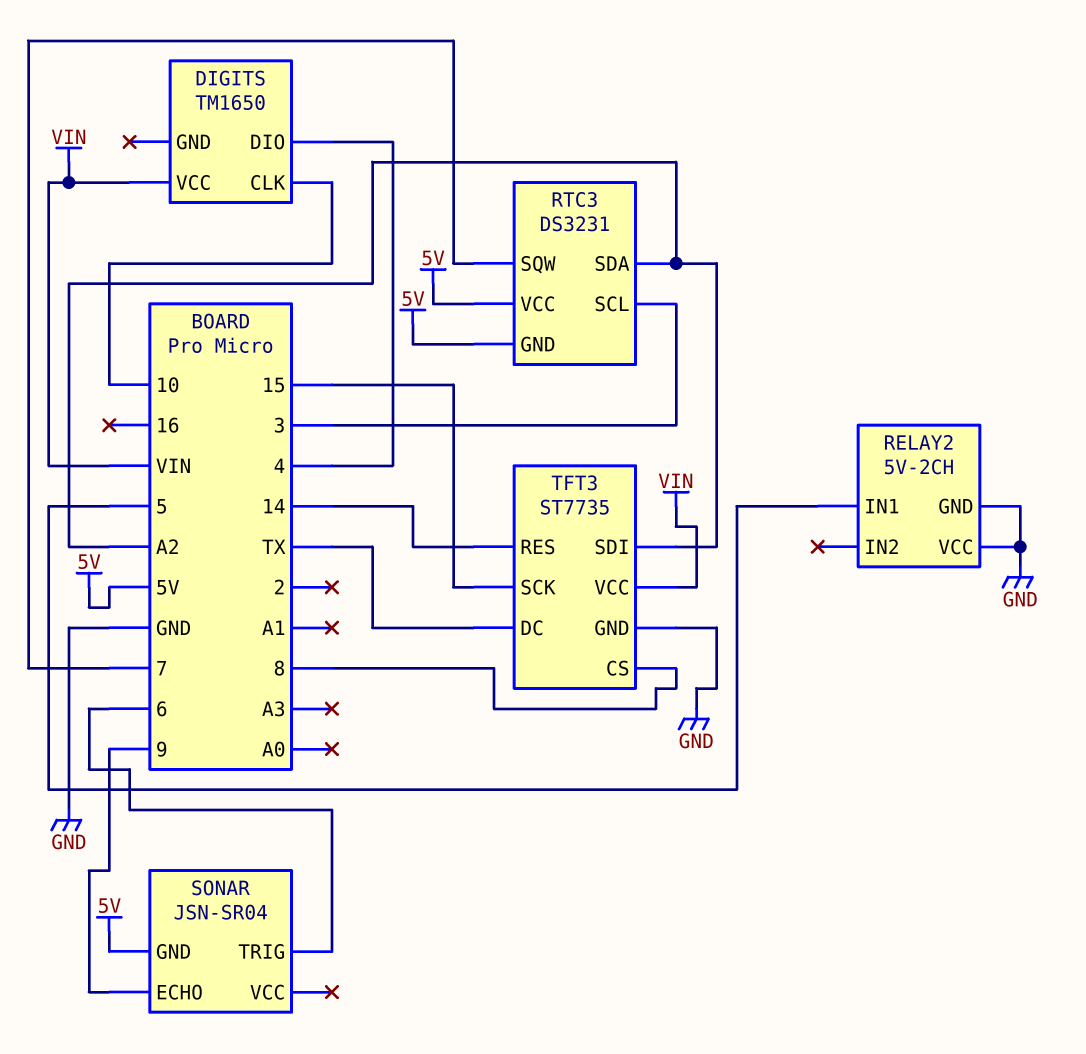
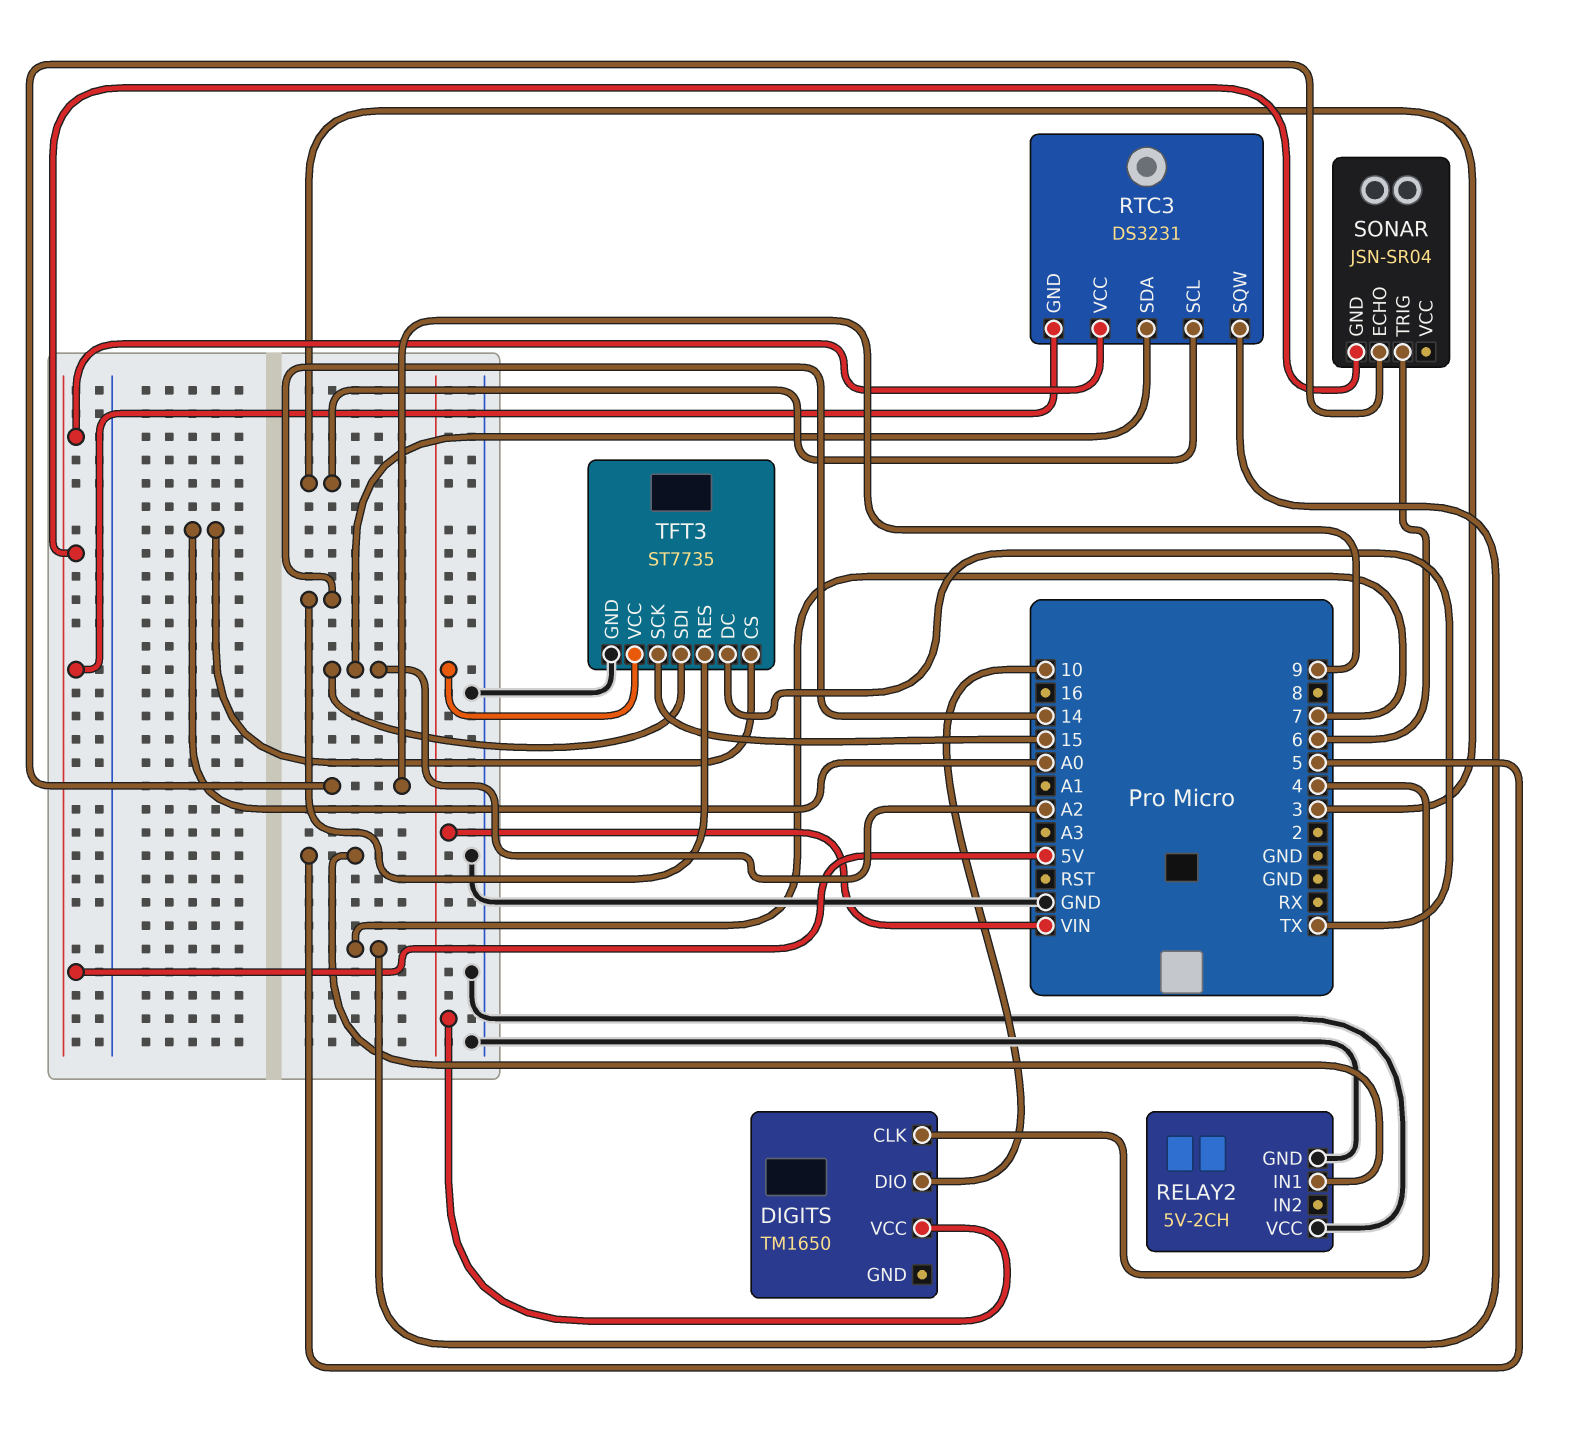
DIGITS pin CLK: 10 -> 4
DIGITS pin DIO: 4 -> 10
TFT3 pin CS: 8 -> A0

